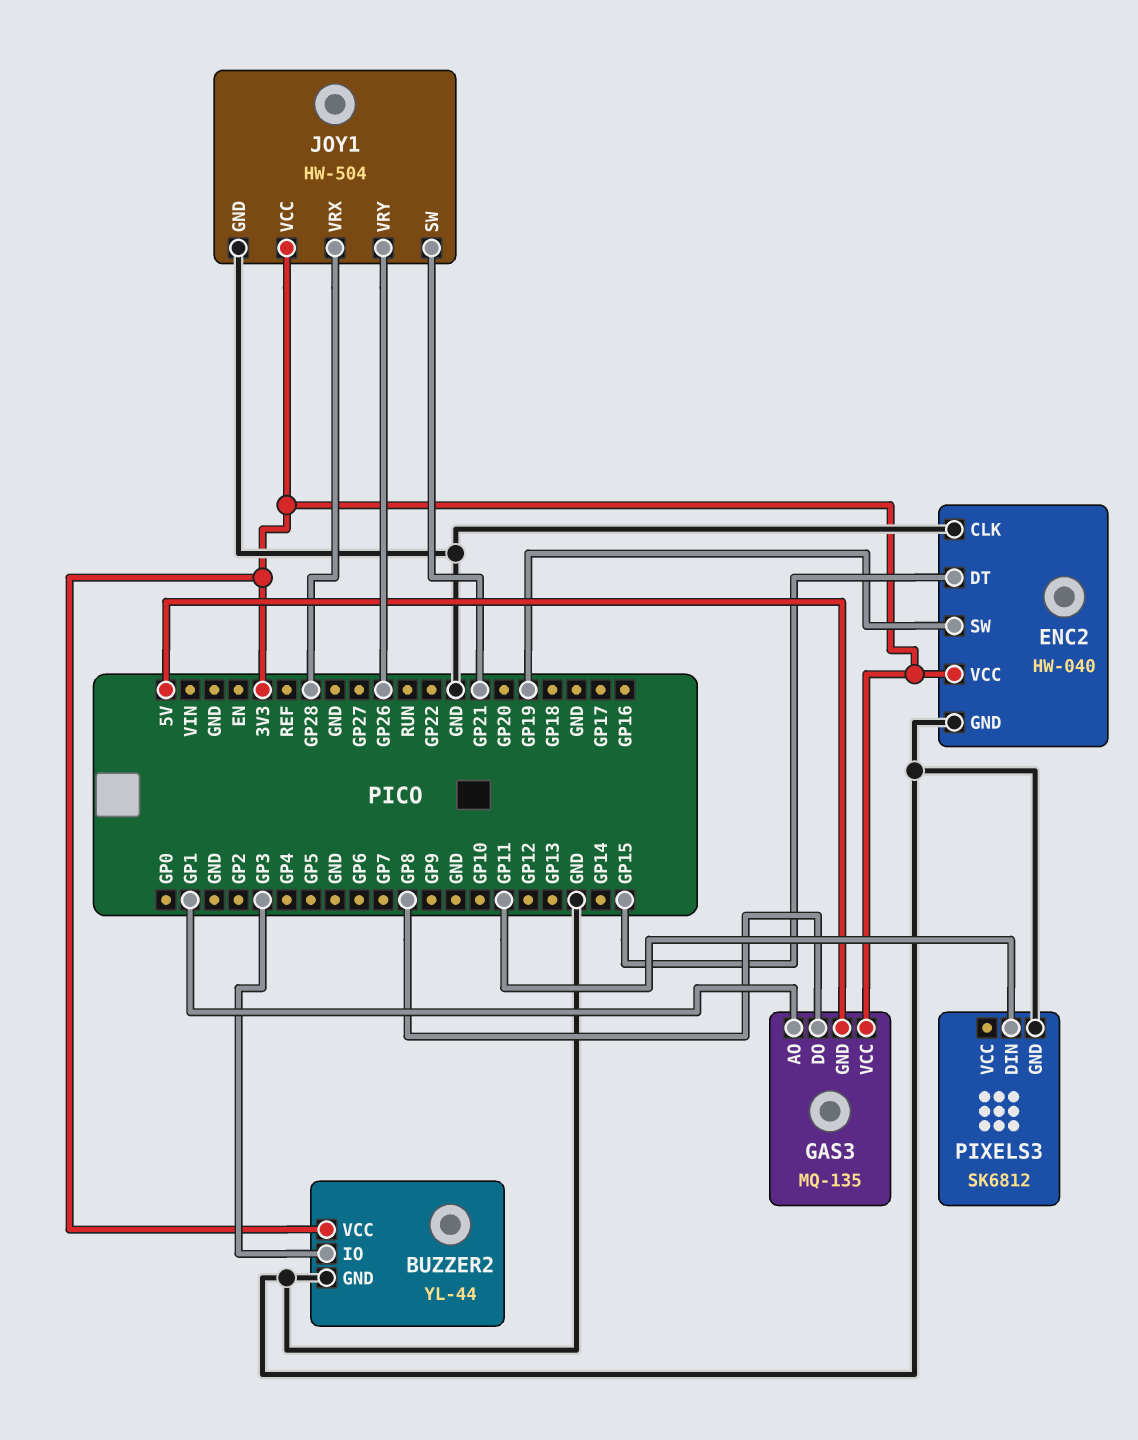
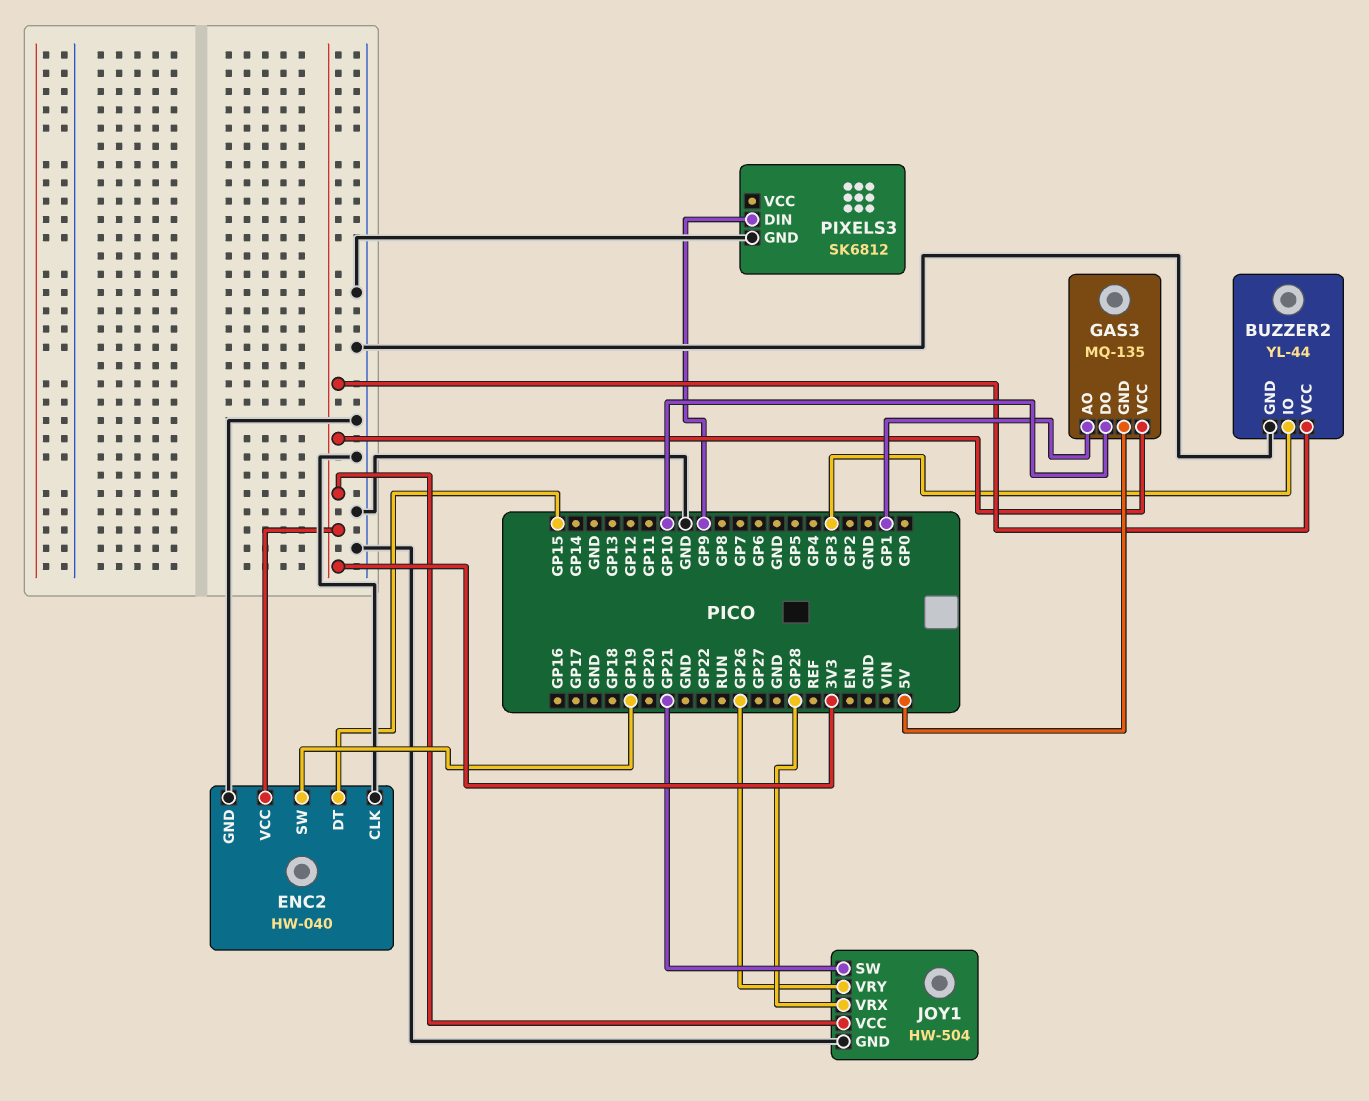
GAS3 pin DO: GP8 -> GP10
PIXELS3 pin DIN: GP11 -> GP9

